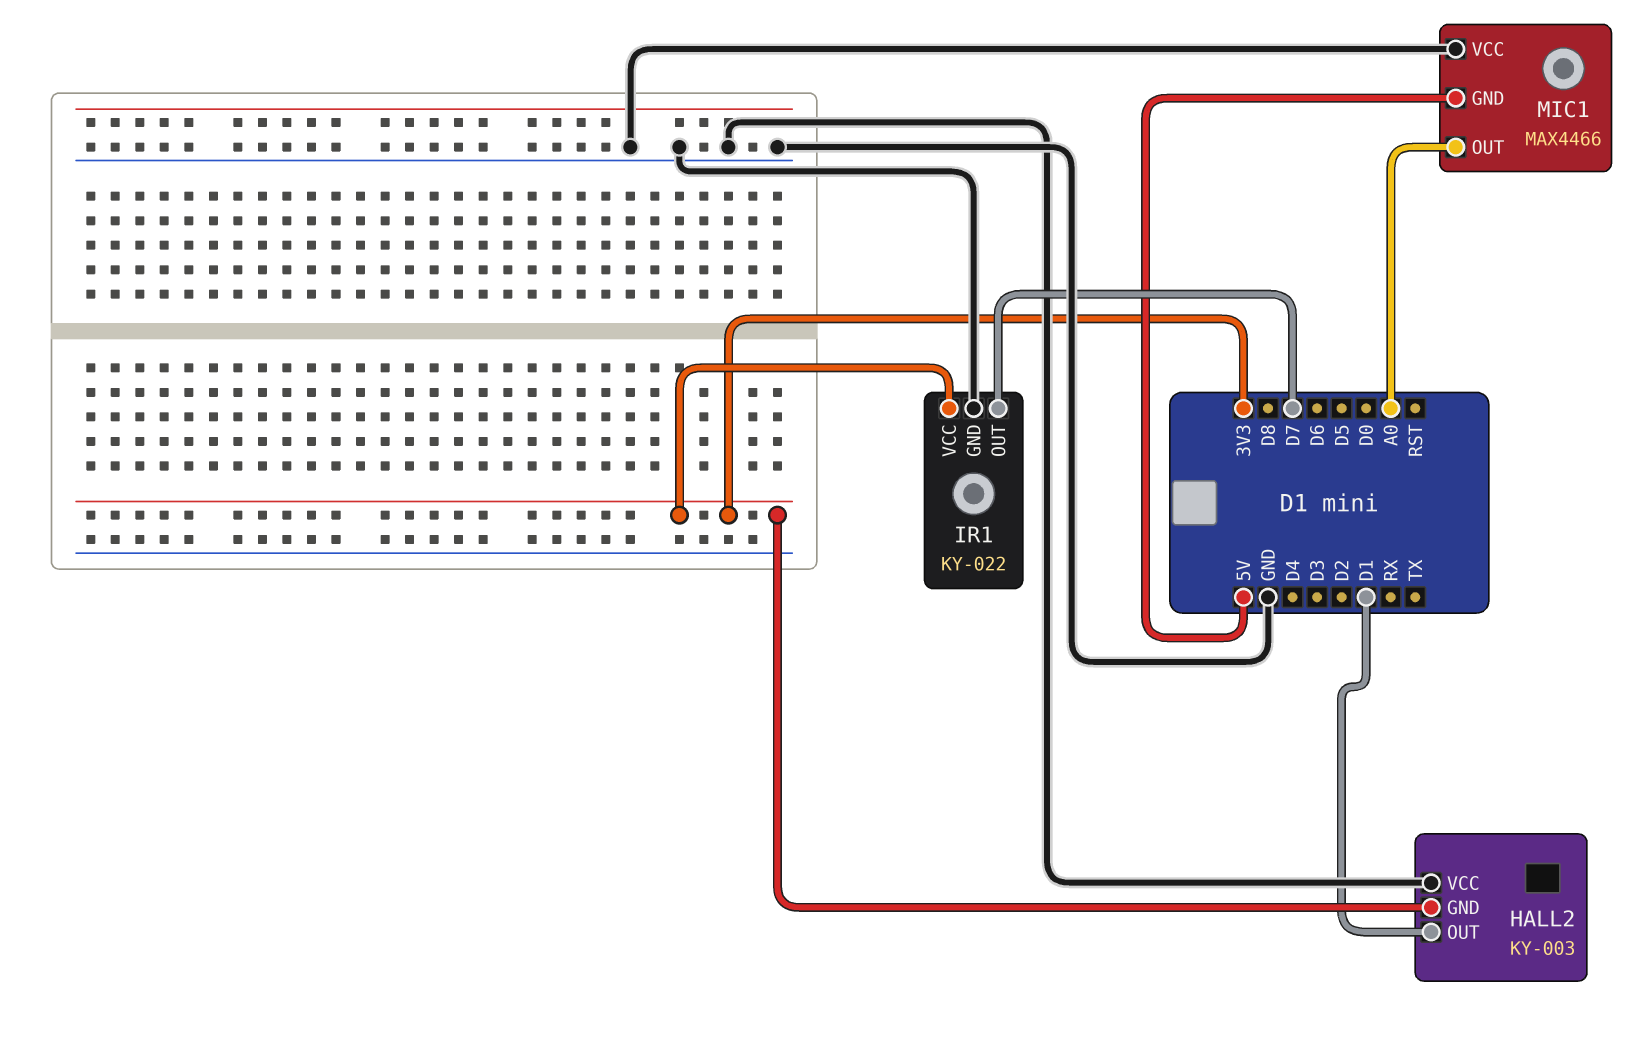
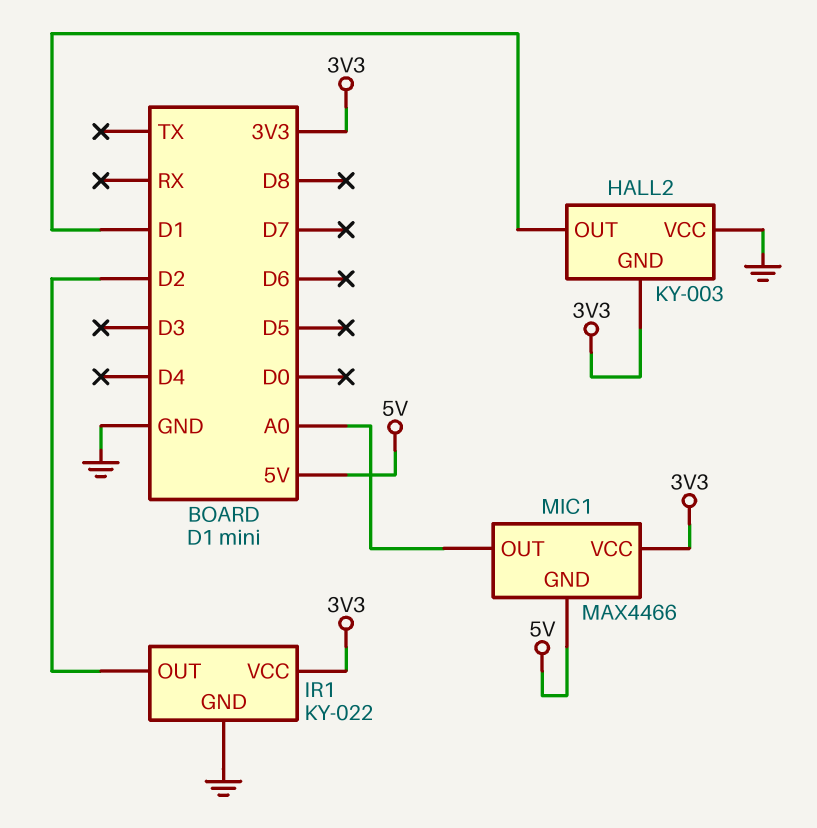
IR1 pin OUT: D7 -> D2
MIC1 pin VCC: GND -> 3V3

